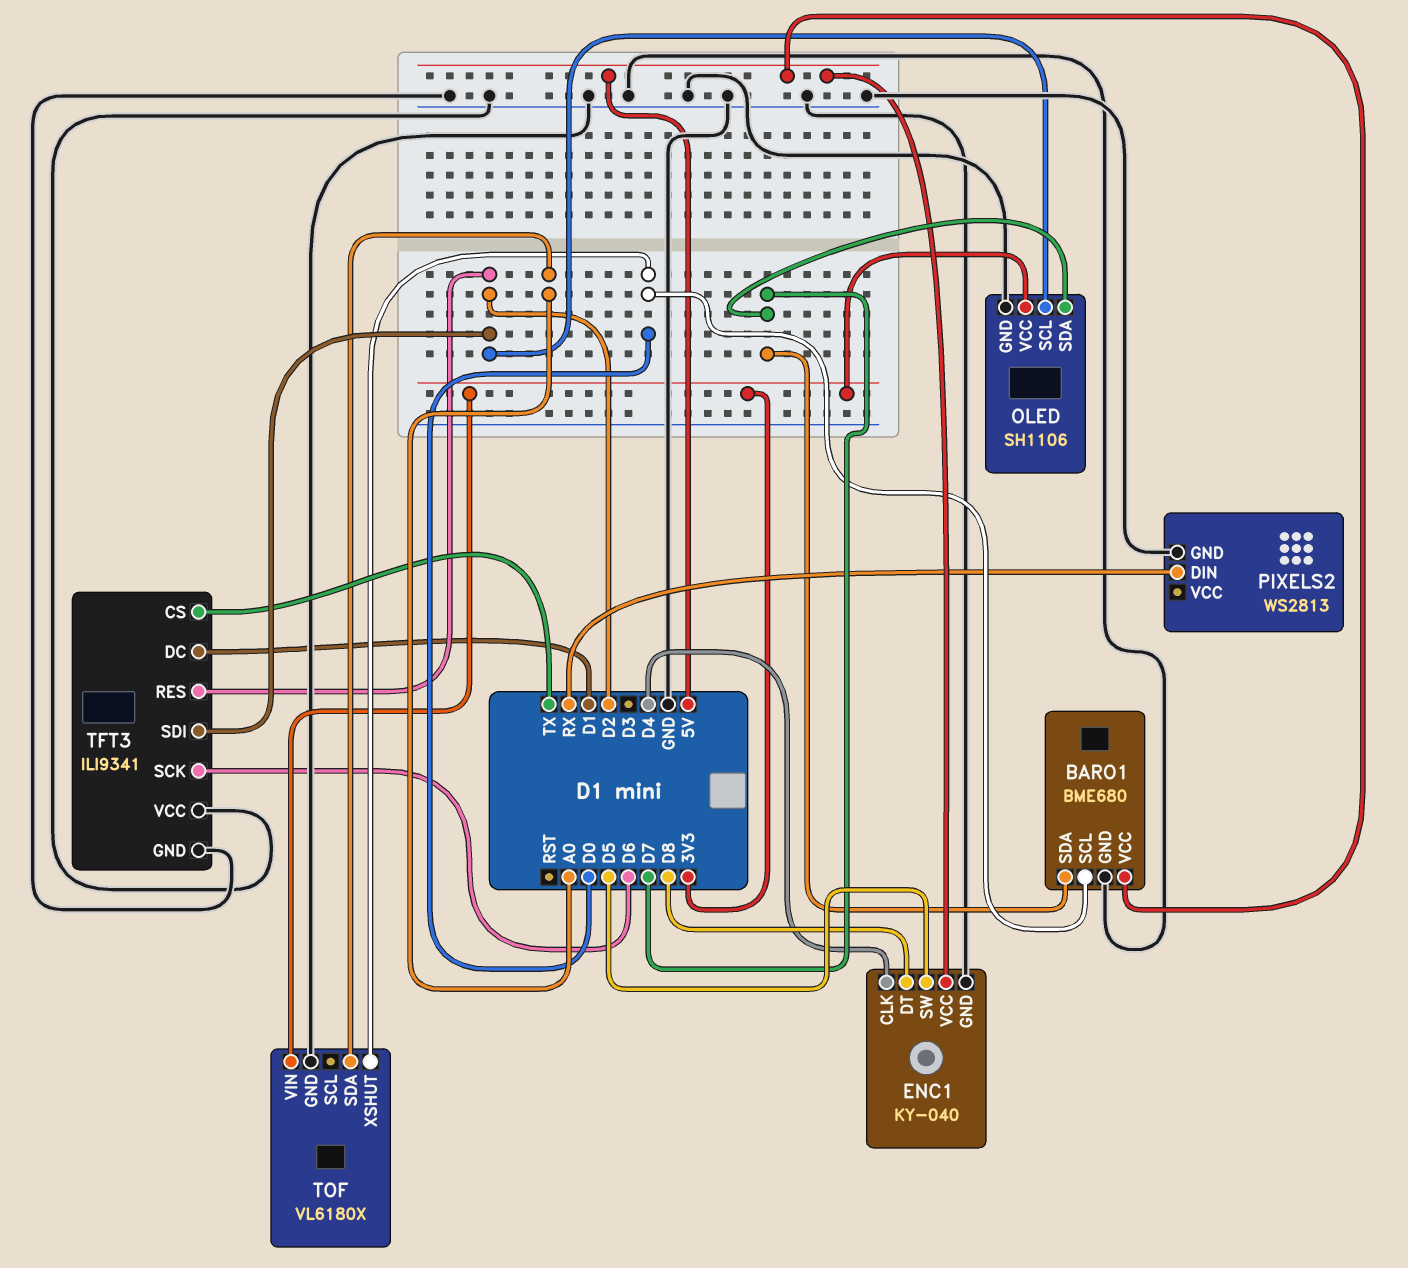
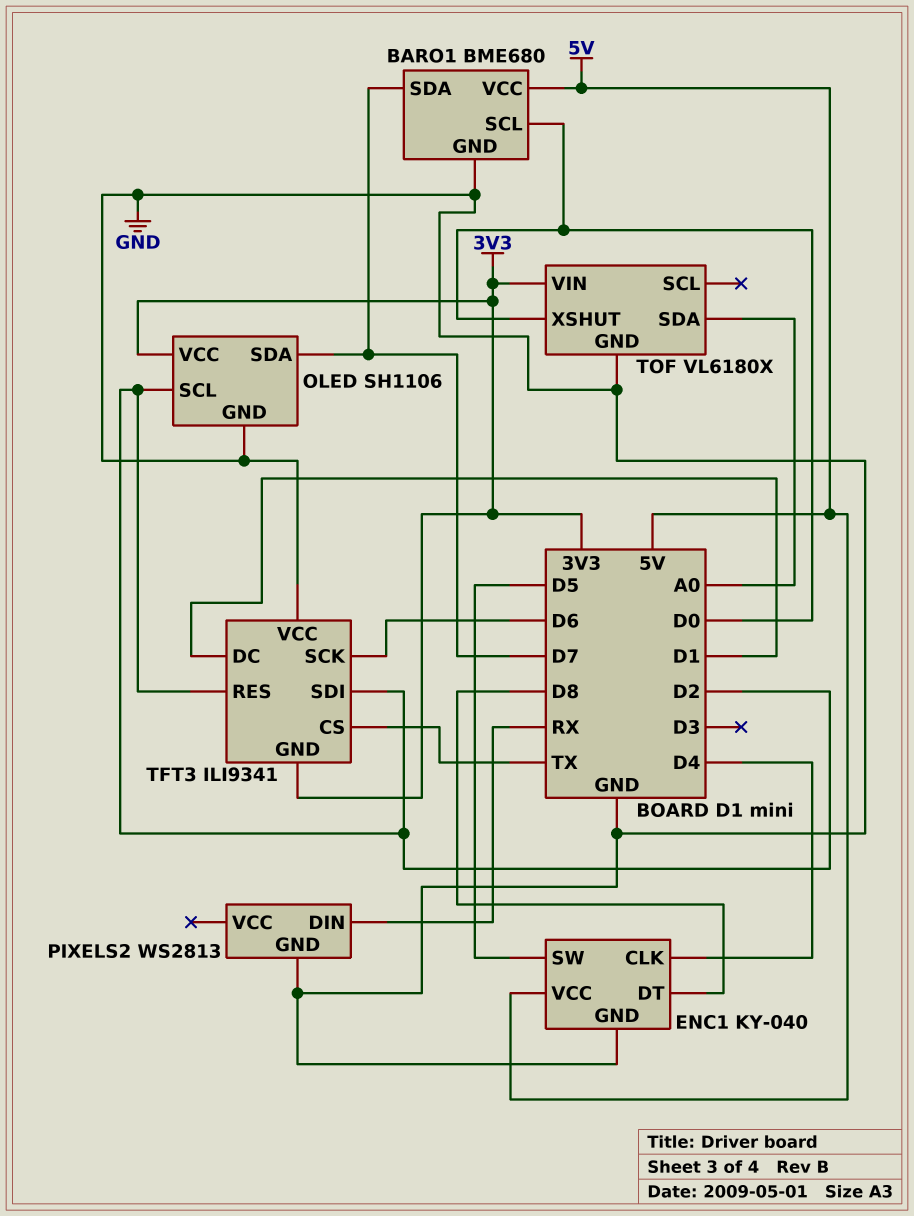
TFT3 pin GND: GND -> 3V3

